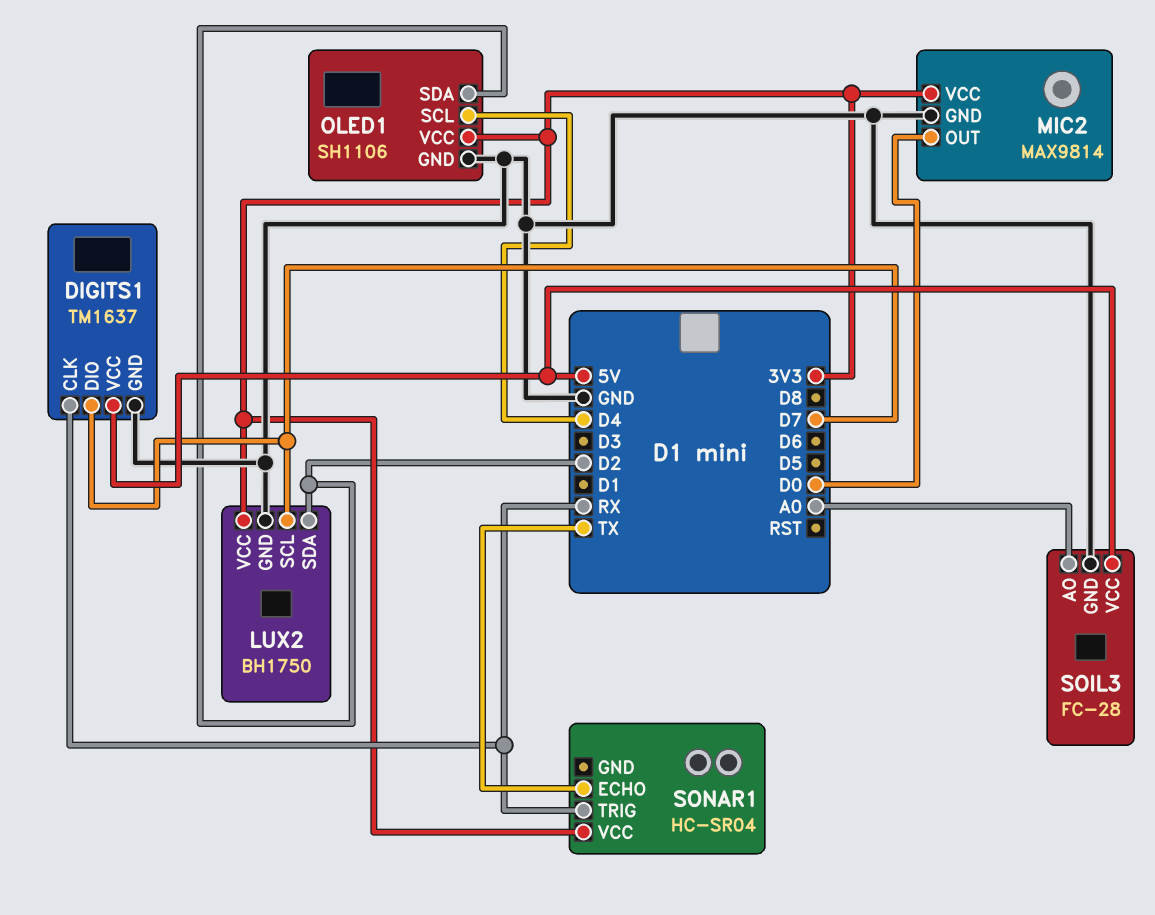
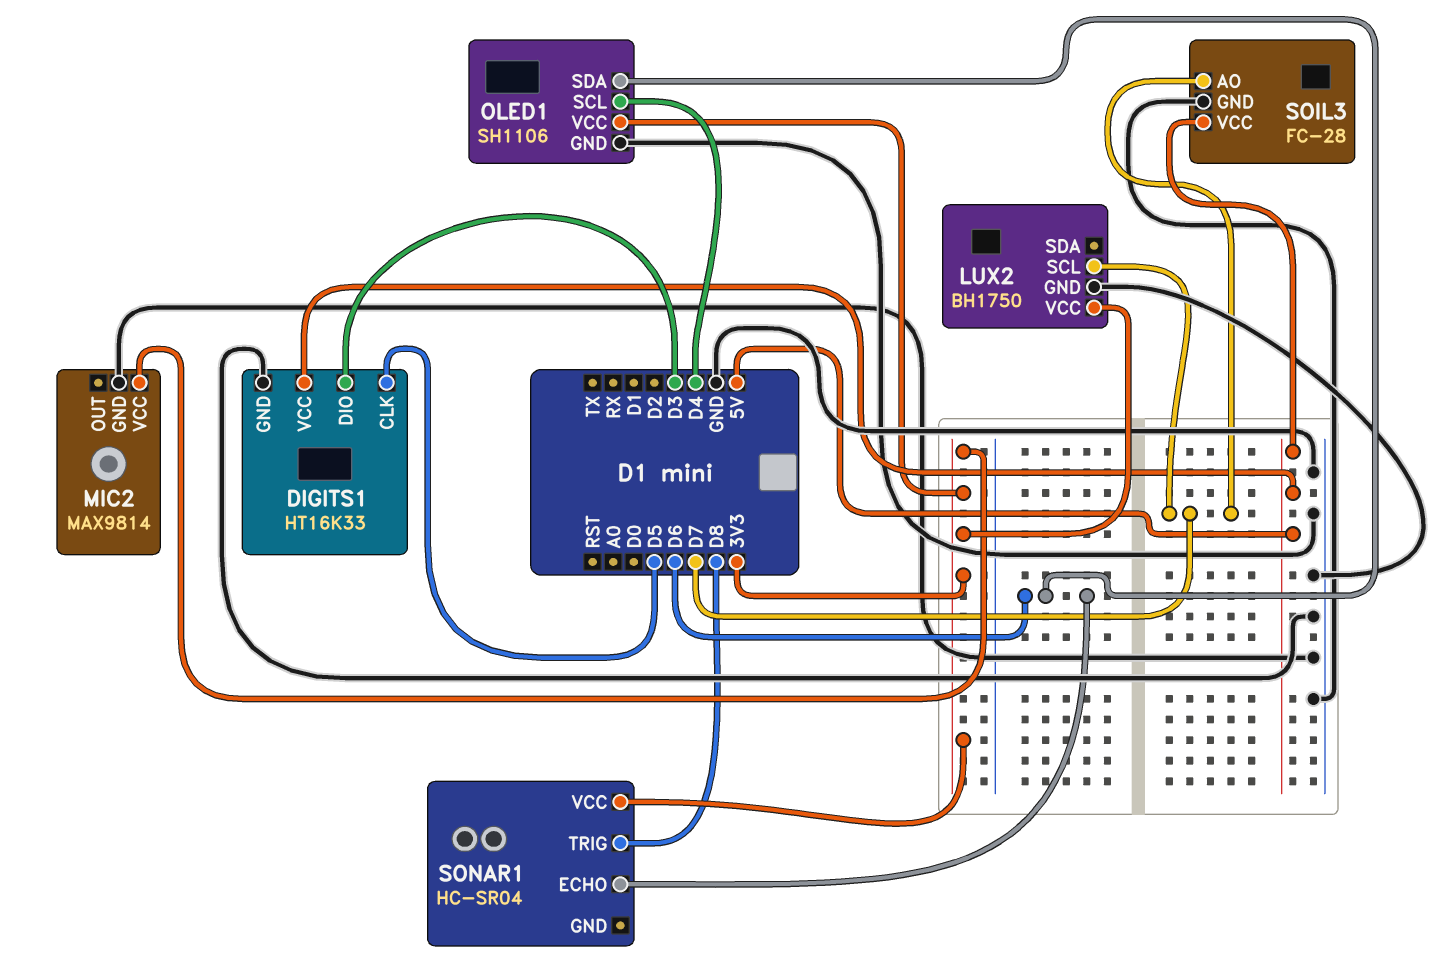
DIGITS1: TM1637 -> HT16K33
DIGITS1 pin CLK: RX -> D5
DIGITS1 pin DIO: D7 -> D3
LUX2 pin SDA: D2 -> none
MIC2 pin OUT: D0 -> none
OLED1 pin SDA: D2 -> D6
SOIL3 pin AO: A0 -> D7
SONAR1 pin ECHO: TX -> D6
SONAR1 pin TRIG: RX -> D8

